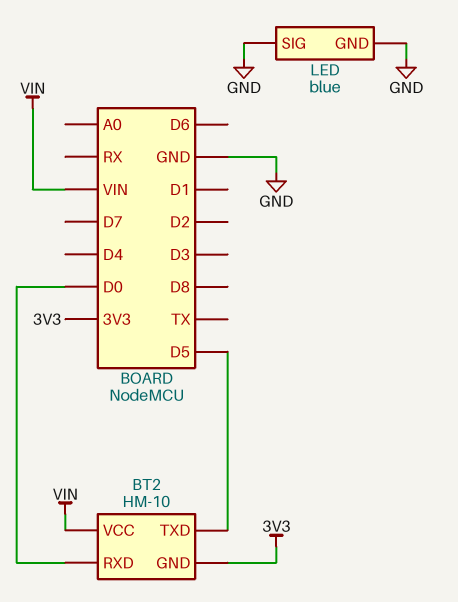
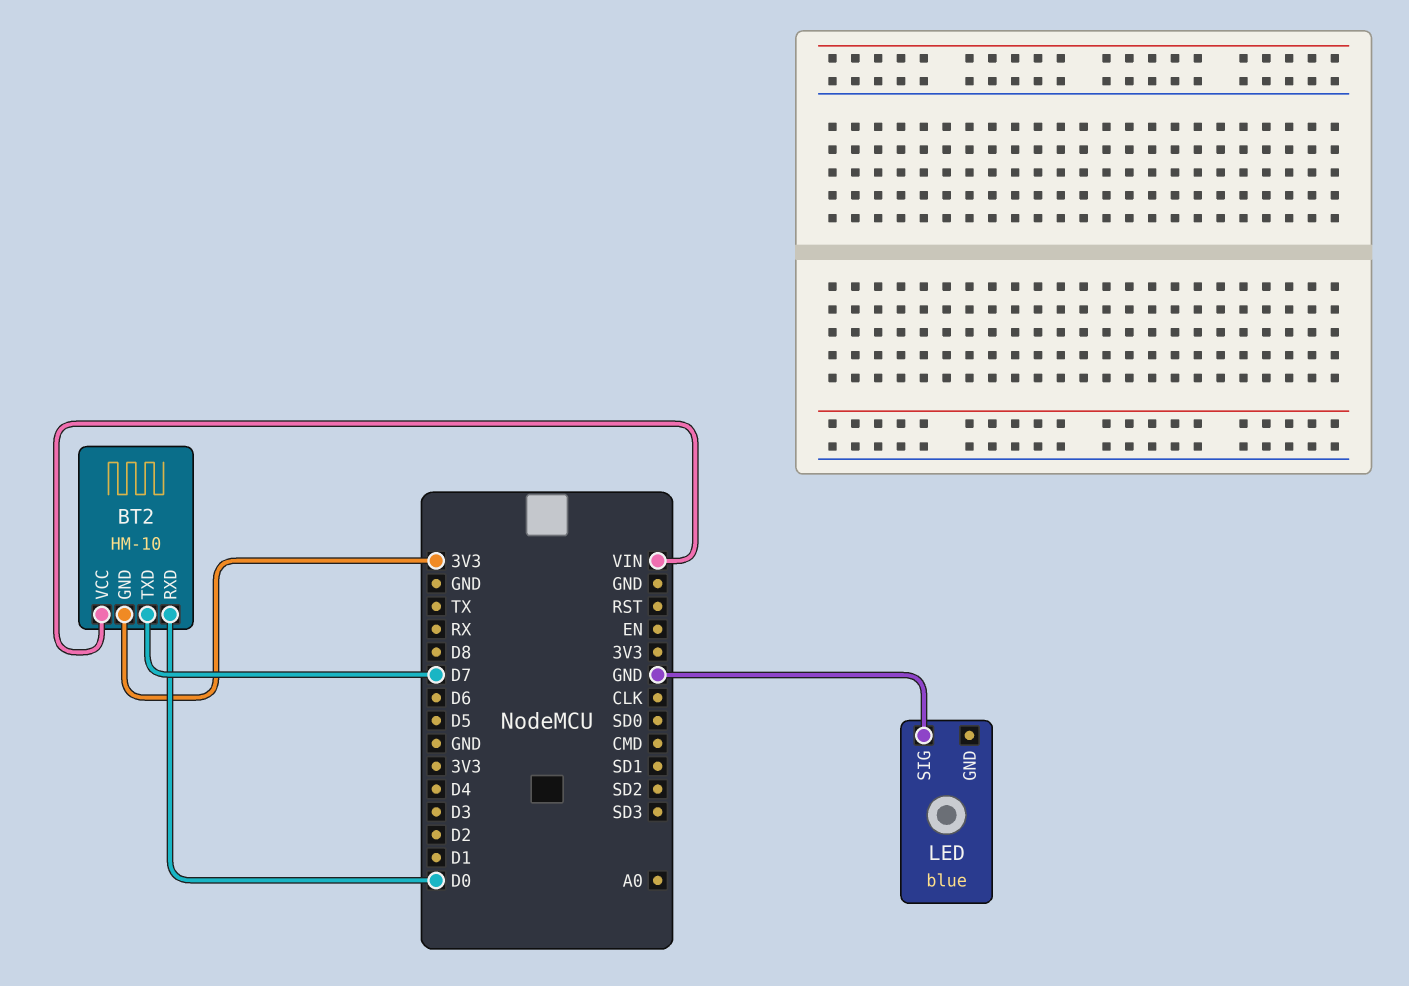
BT2 pin TXD: D5 -> D7
LED pin GND: GND -> none

